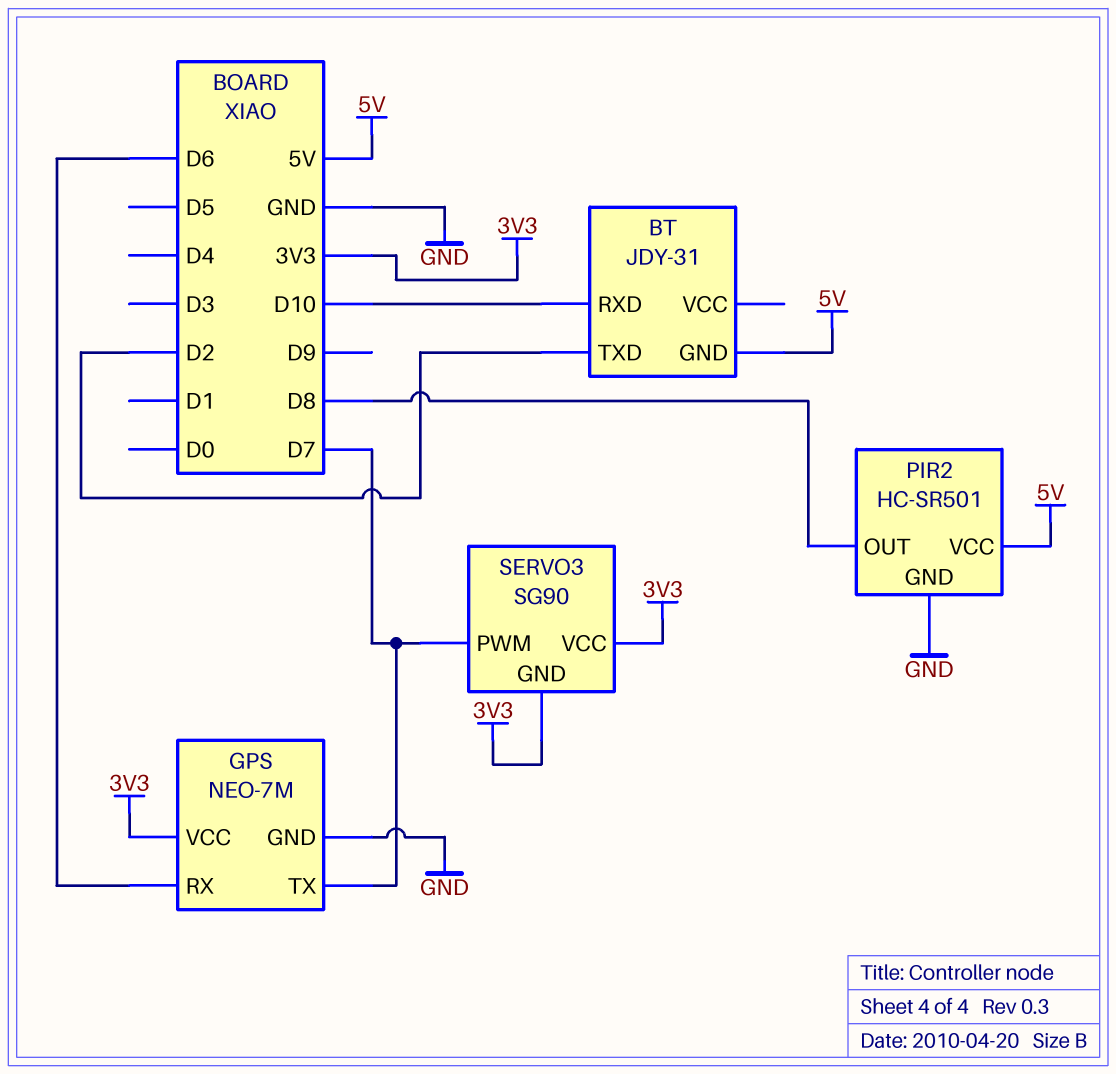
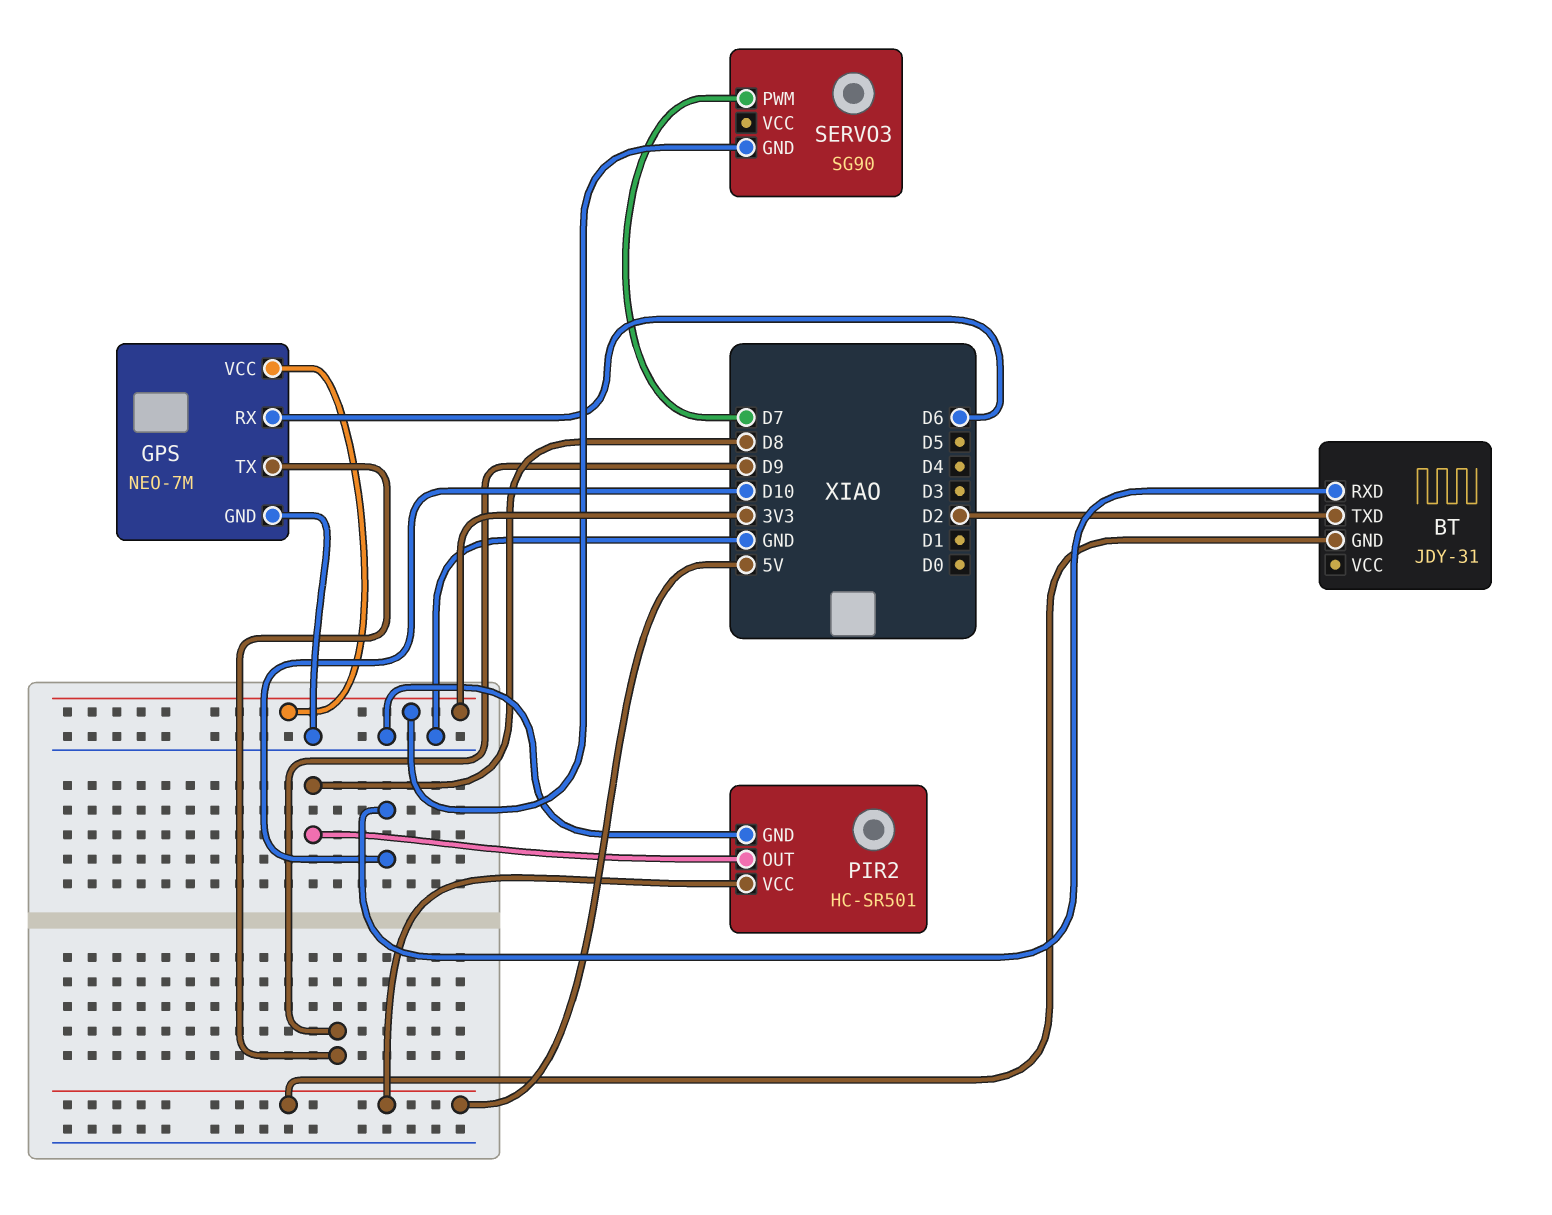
GPS pin TX: D7 -> D9
SERVO3 pin VCC: 3V3 -> none

